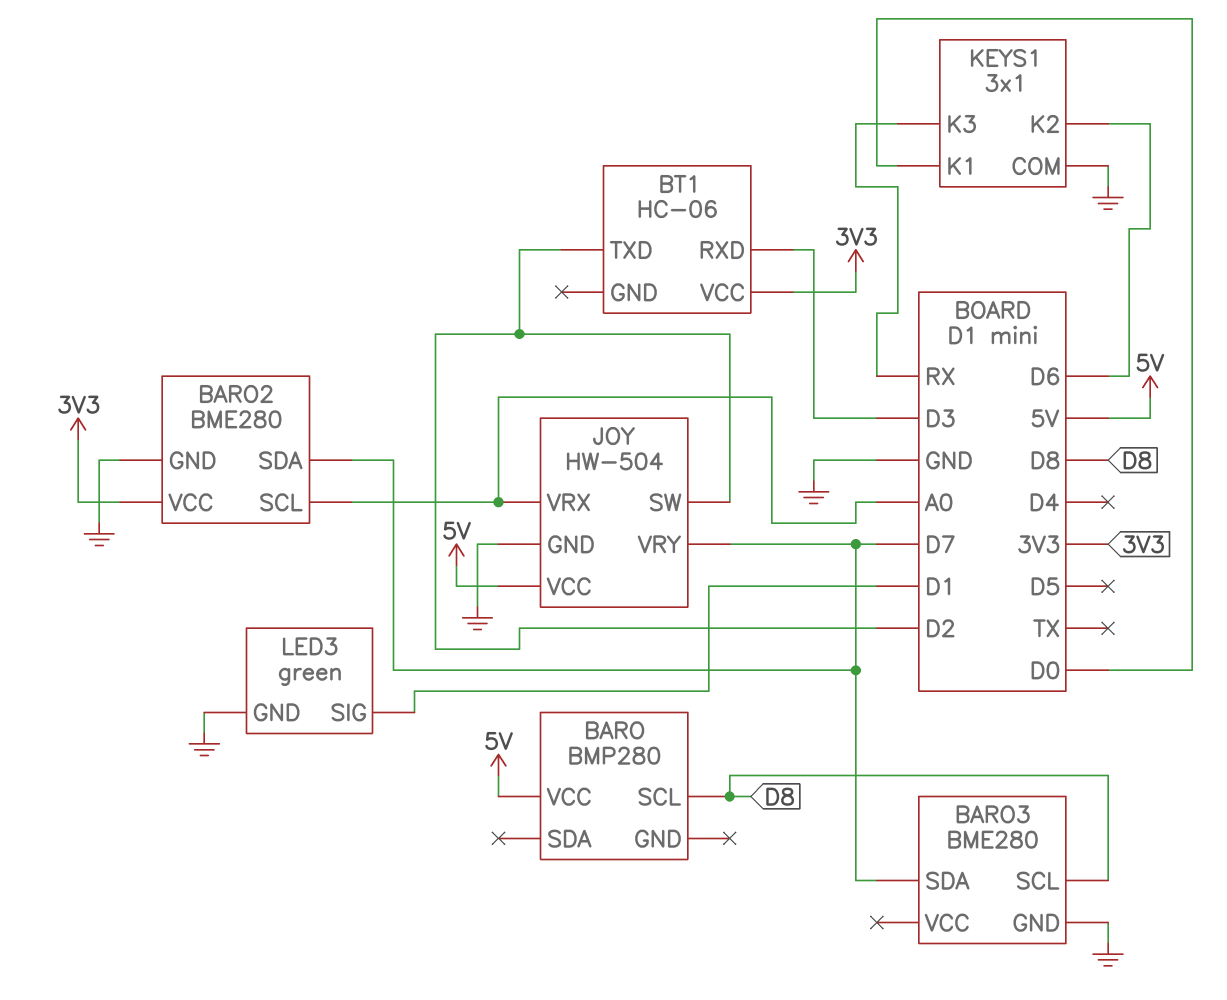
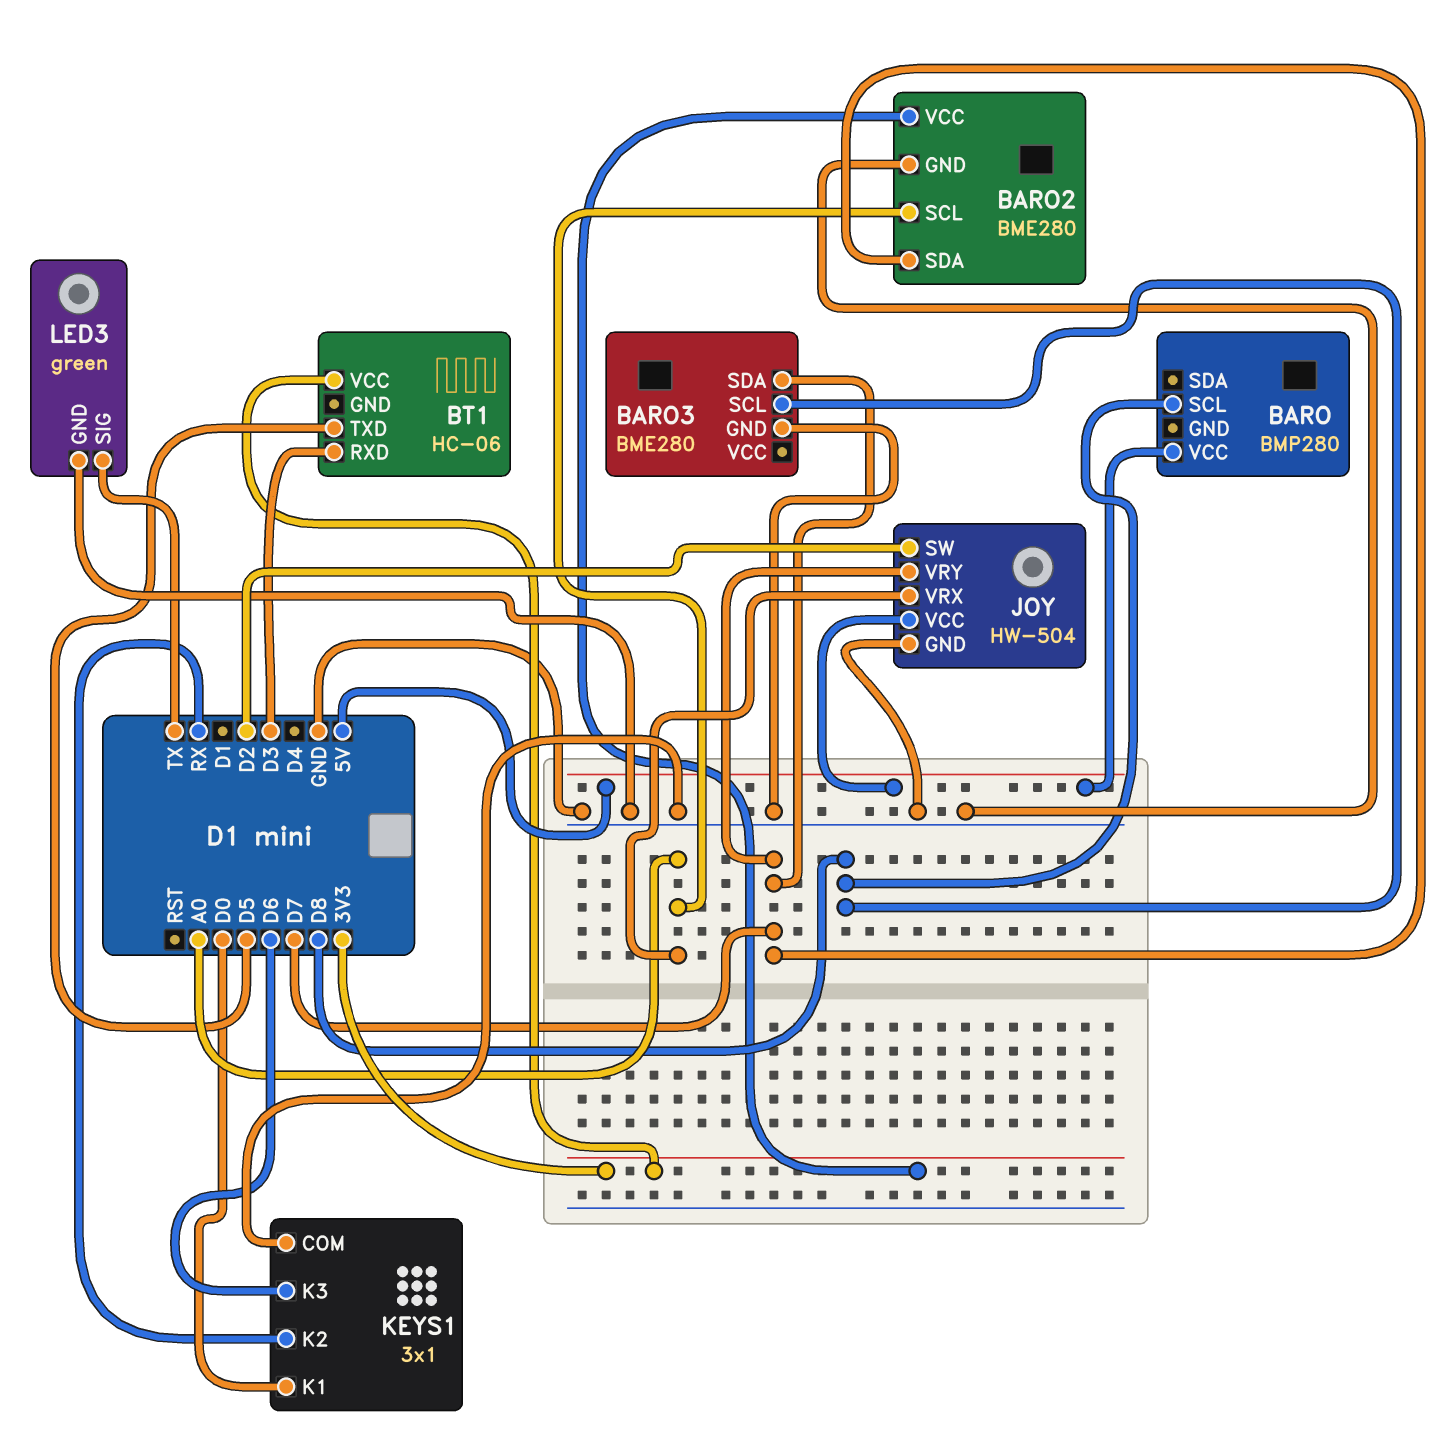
BT1 pin TXD: D2 -> D5
KEYS1 pin K2: D6 -> RX
KEYS1 pin K3: RX -> D6
LED3 pin SIG: D1 -> TX

